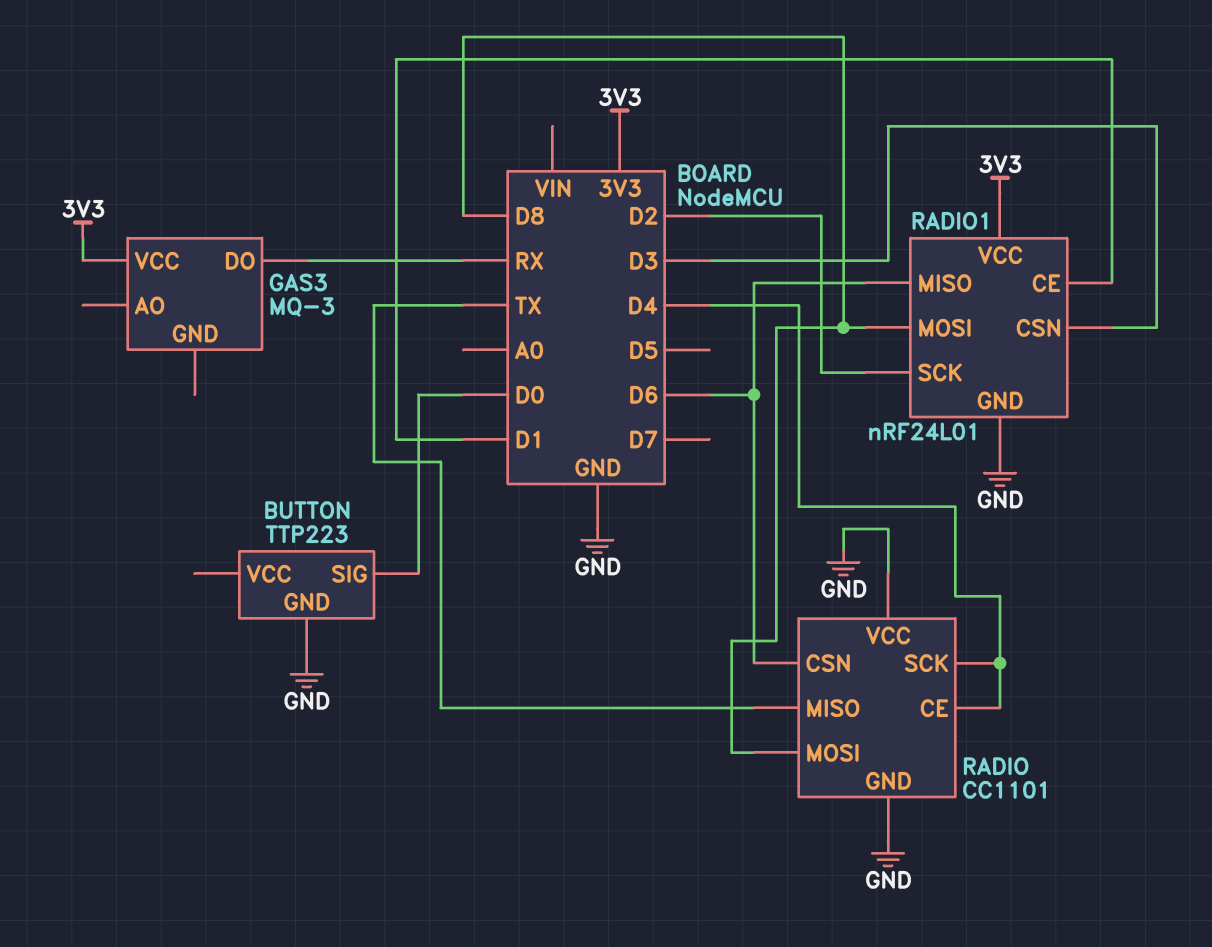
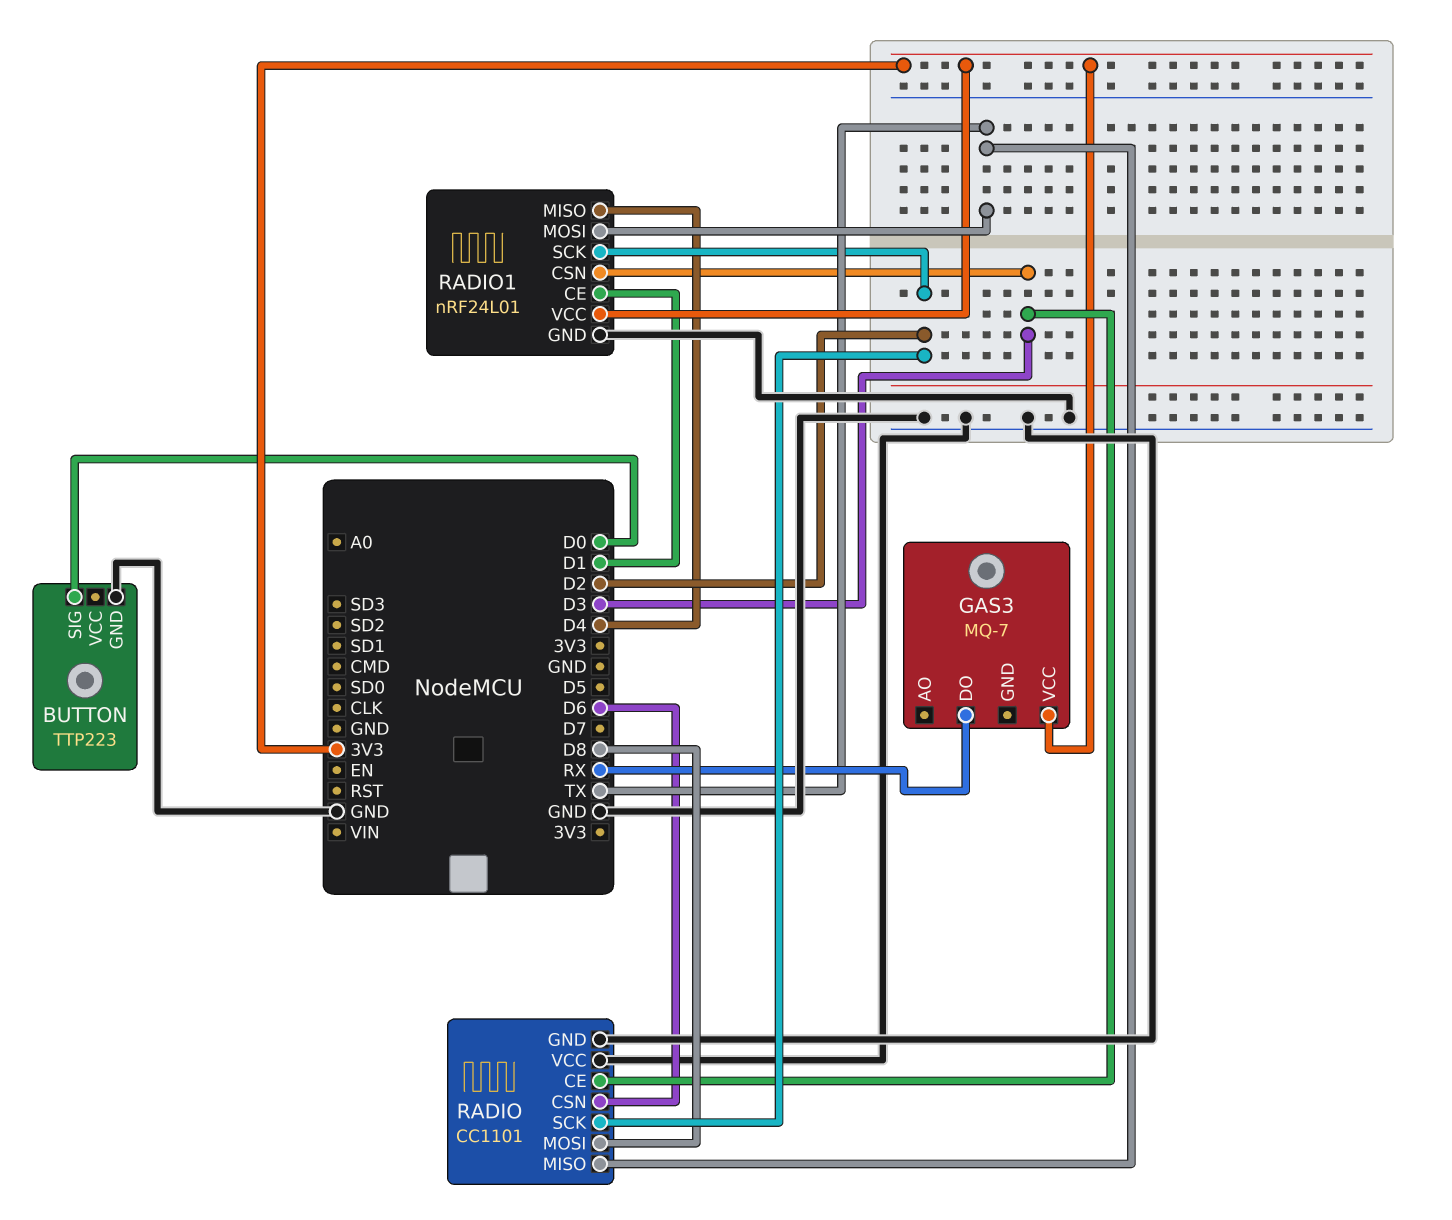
GAS3: MQ-3 -> MQ-7
RADIO pin CE: D4 -> D3
RADIO pin SCK: D4 -> D2
RADIO1 pin MISO: D6 -> D4
RADIO1 pin MOSI: D8 -> TX

